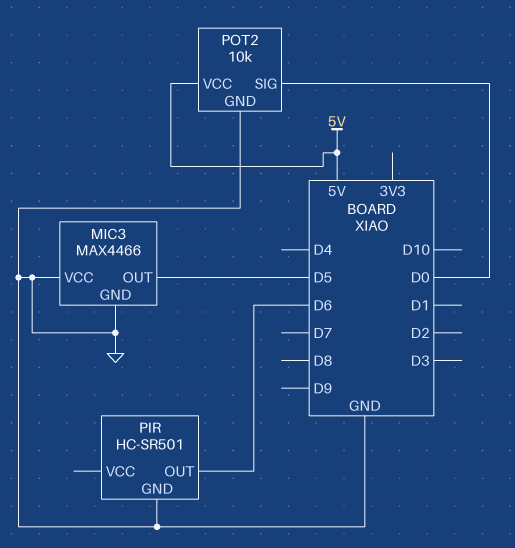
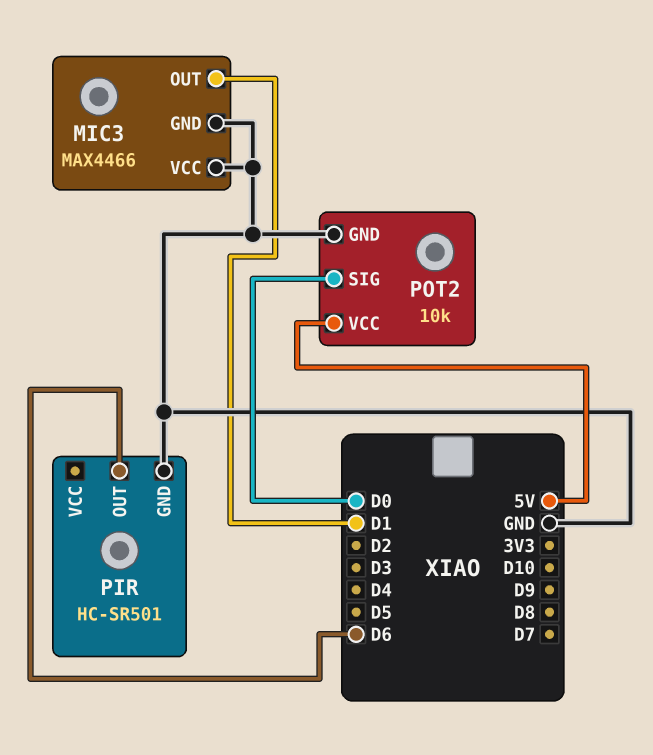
MIC3 pin OUT: D5 -> D1

